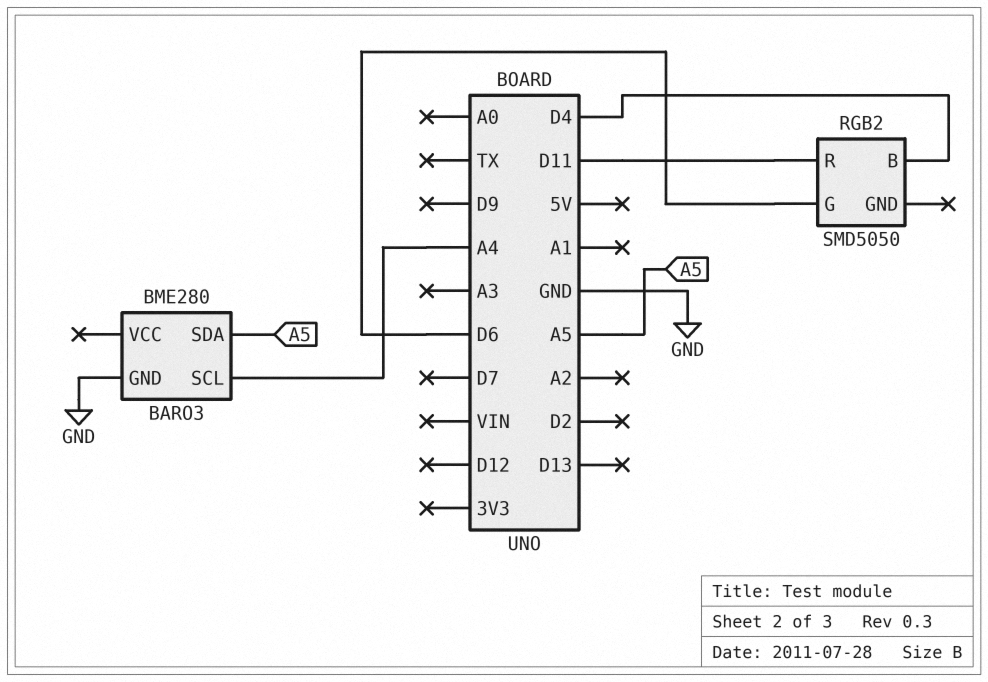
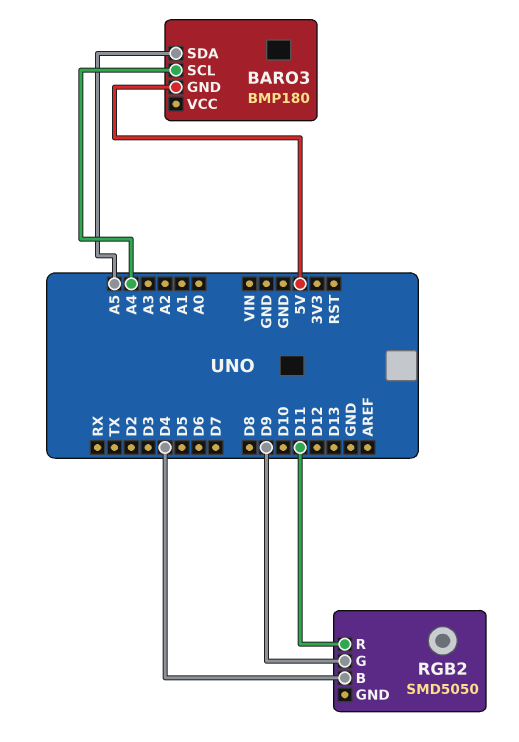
BARO3: BME280 -> BMP180
BARO3 pin GND: GND -> 5V
RGB2 pin G: D6 -> D9

